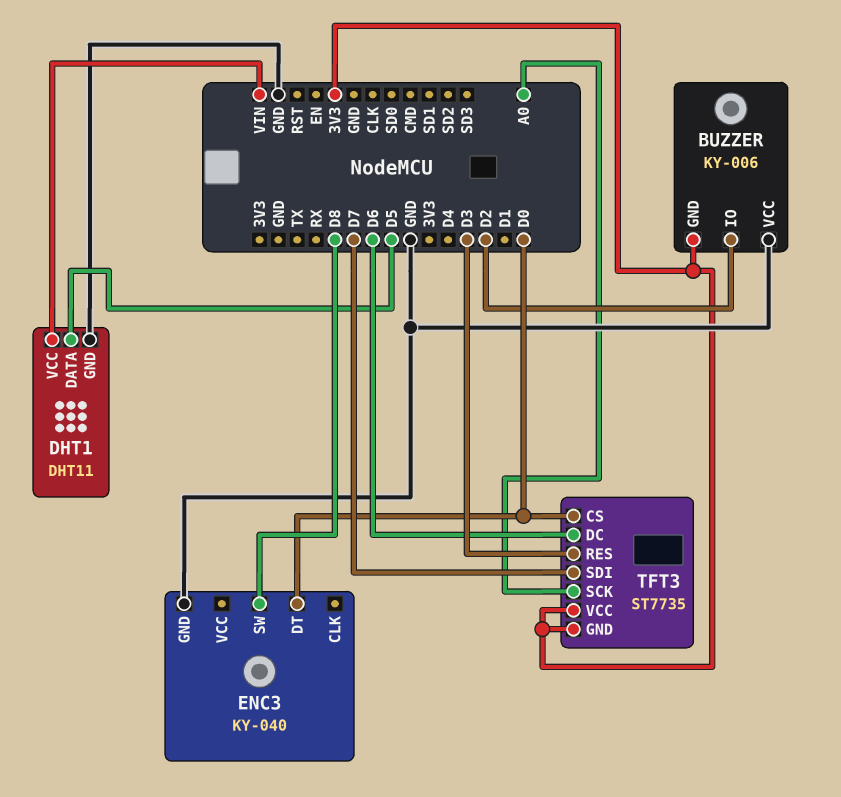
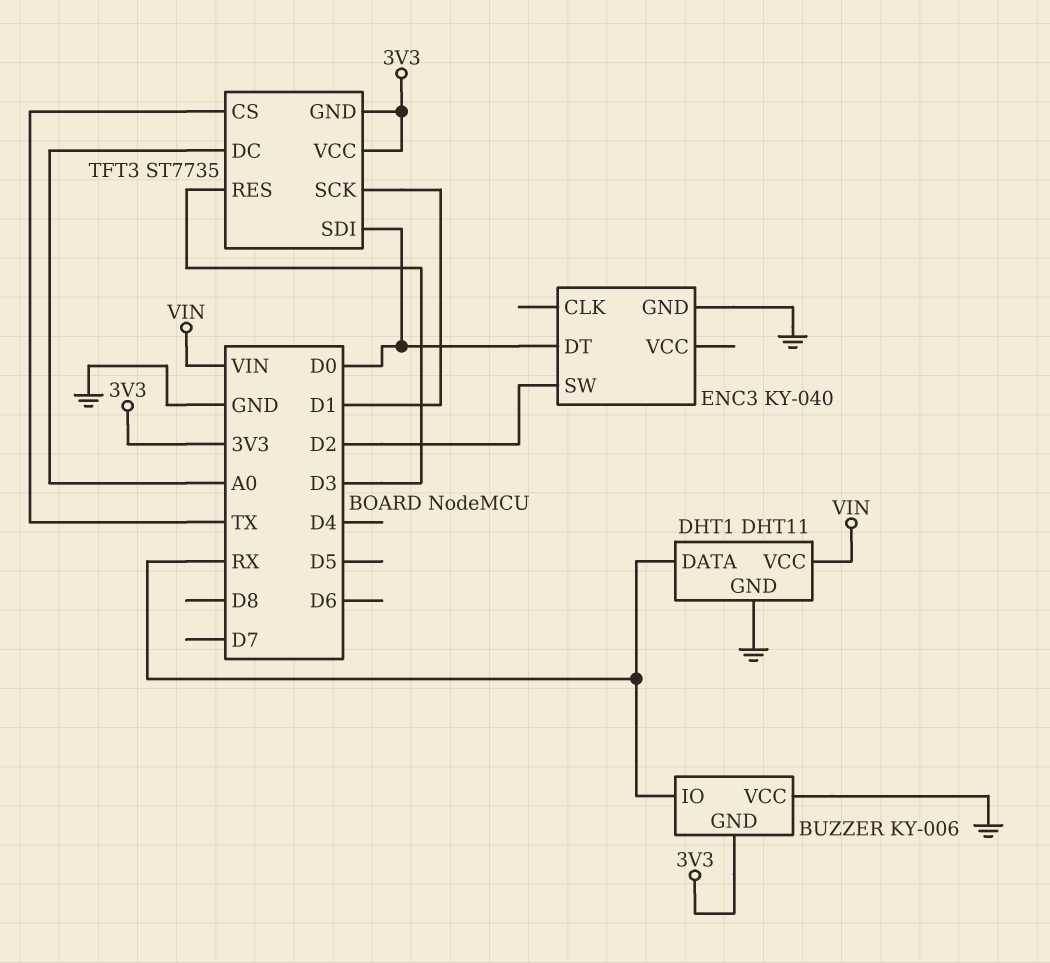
BUZZER pin IO: D2 -> RX
DHT1 pin DATA: D5 -> RX
ENC3 pin SW: D8 -> D2
TFT3 pin CS: D0 -> TX
TFT3 pin DC: D6 -> A0
TFT3 pin SCK: A0 -> D1
TFT3 pin SDI: D7 -> D0

